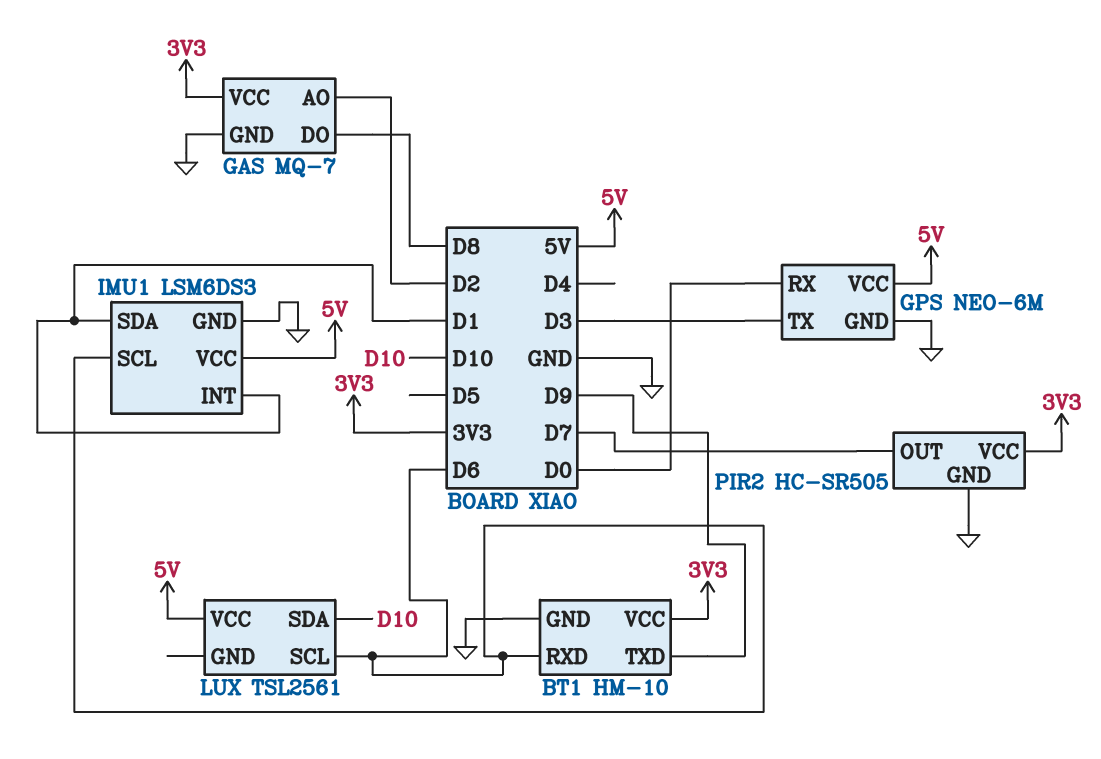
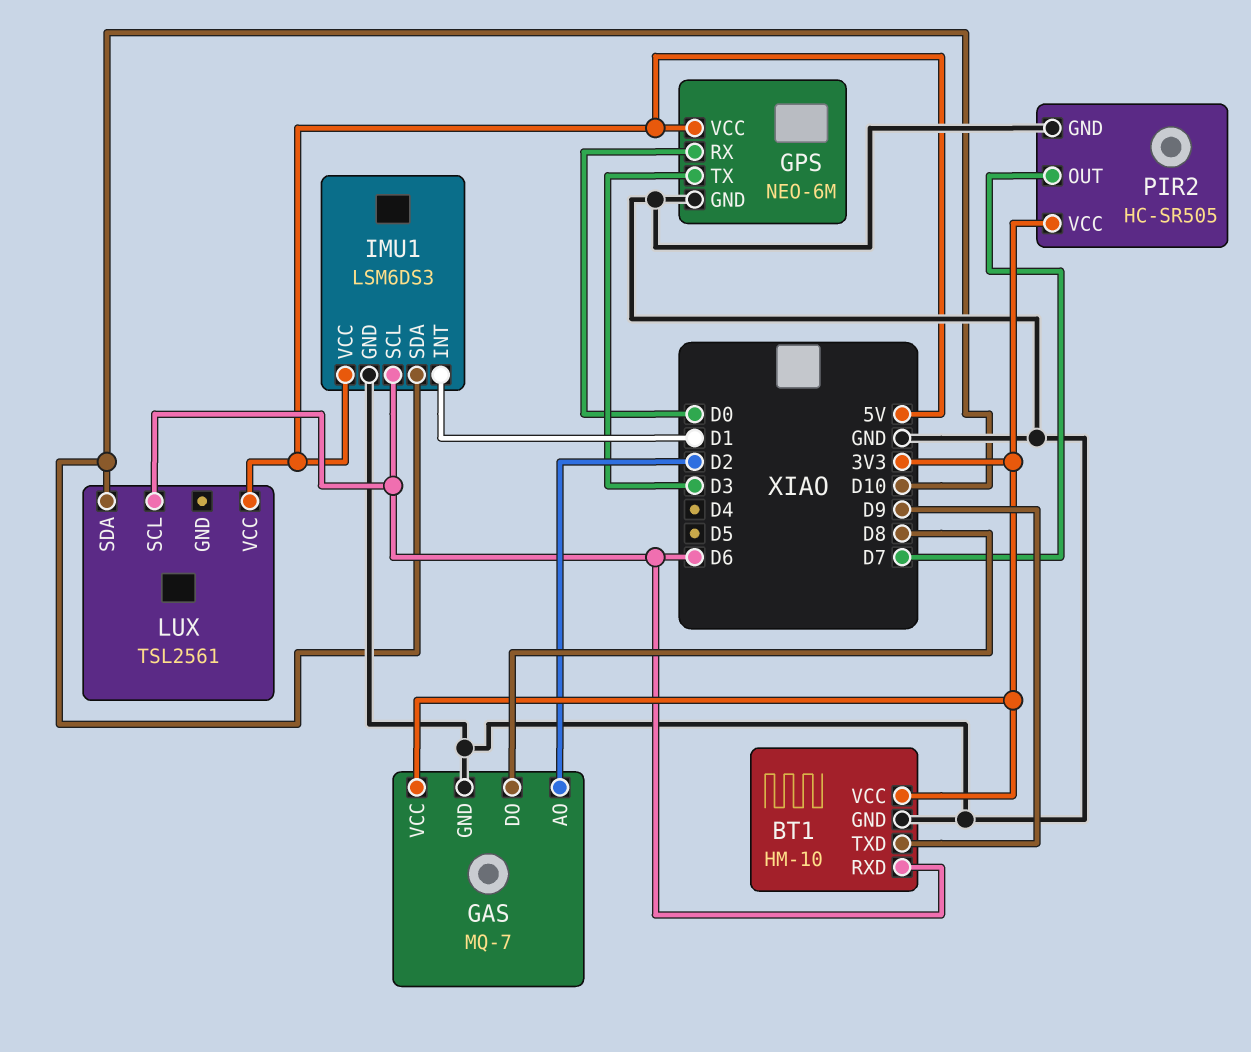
IMU1 pin SDA: D1 -> D10

